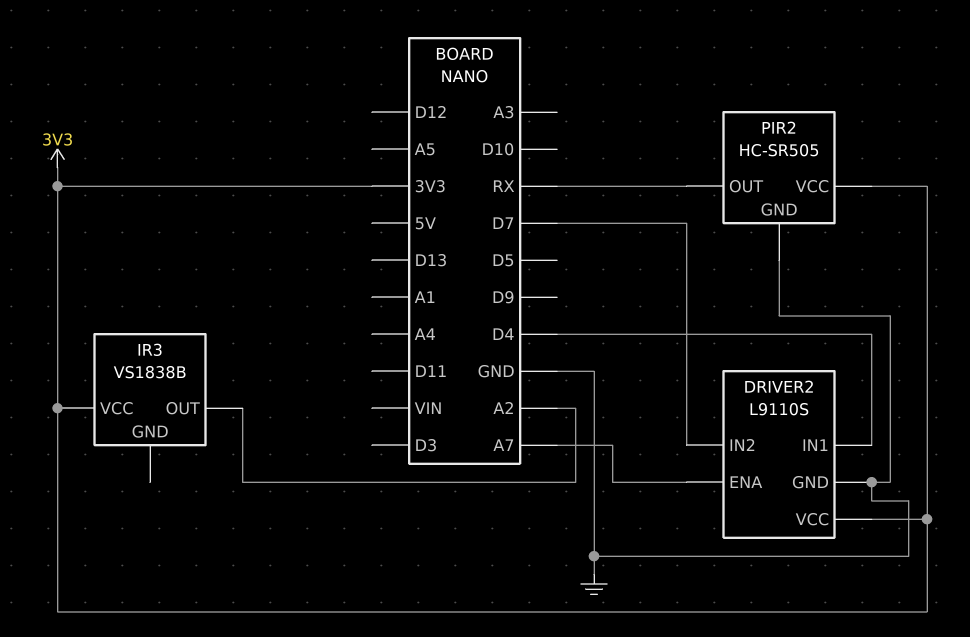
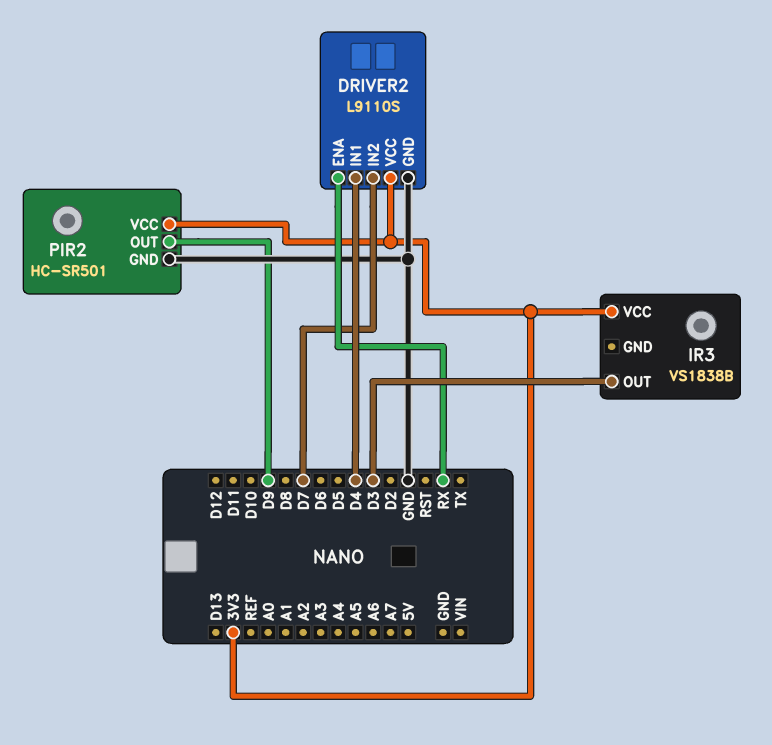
DRIVER2 pin ENA: A7 -> RX
IR3 pin OUT: A2 -> D3
PIR2: HC-SR505 -> HC-SR501
PIR2 pin OUT: RX -> D9

